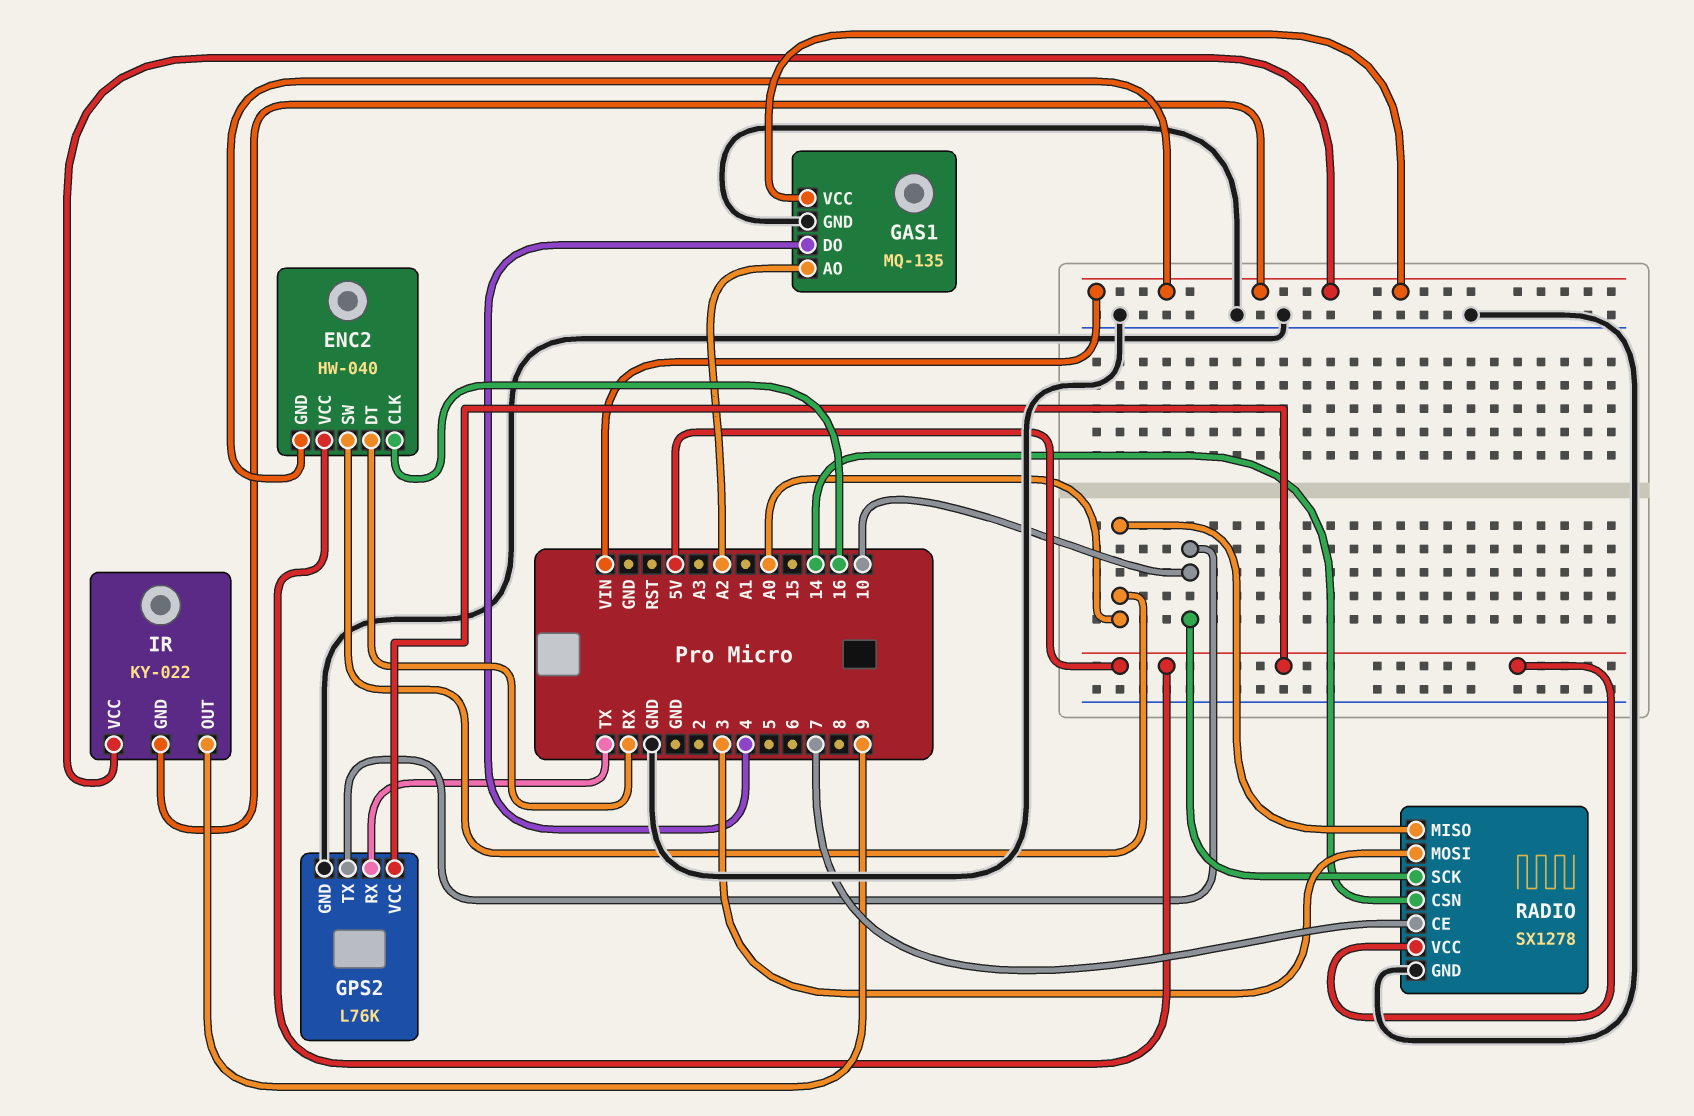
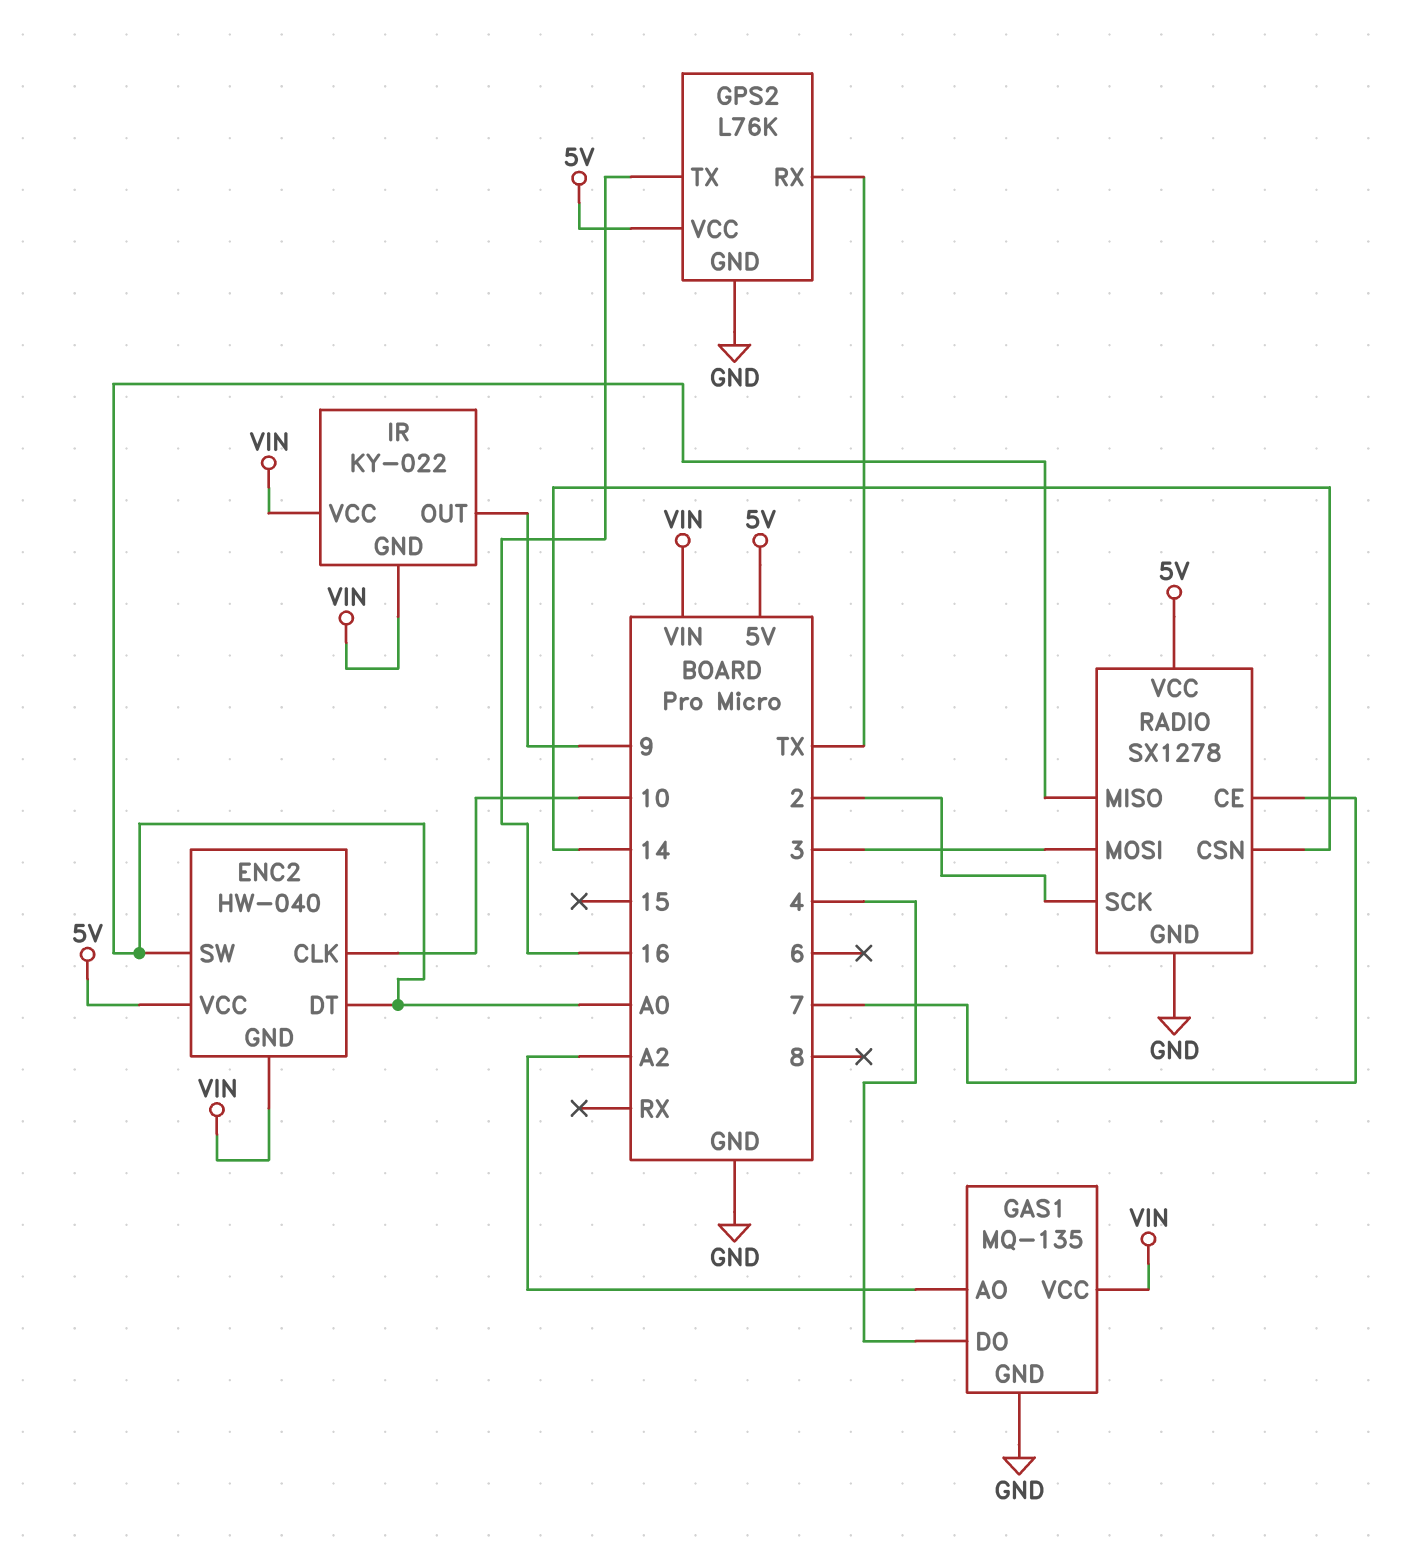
ENC2 pin CLK: 16 -> 10
ENC2 pin DT: RX -> A0
GPS2 pin TX: 10 -> 16
RADIO pin SCK: 10 -> 2

